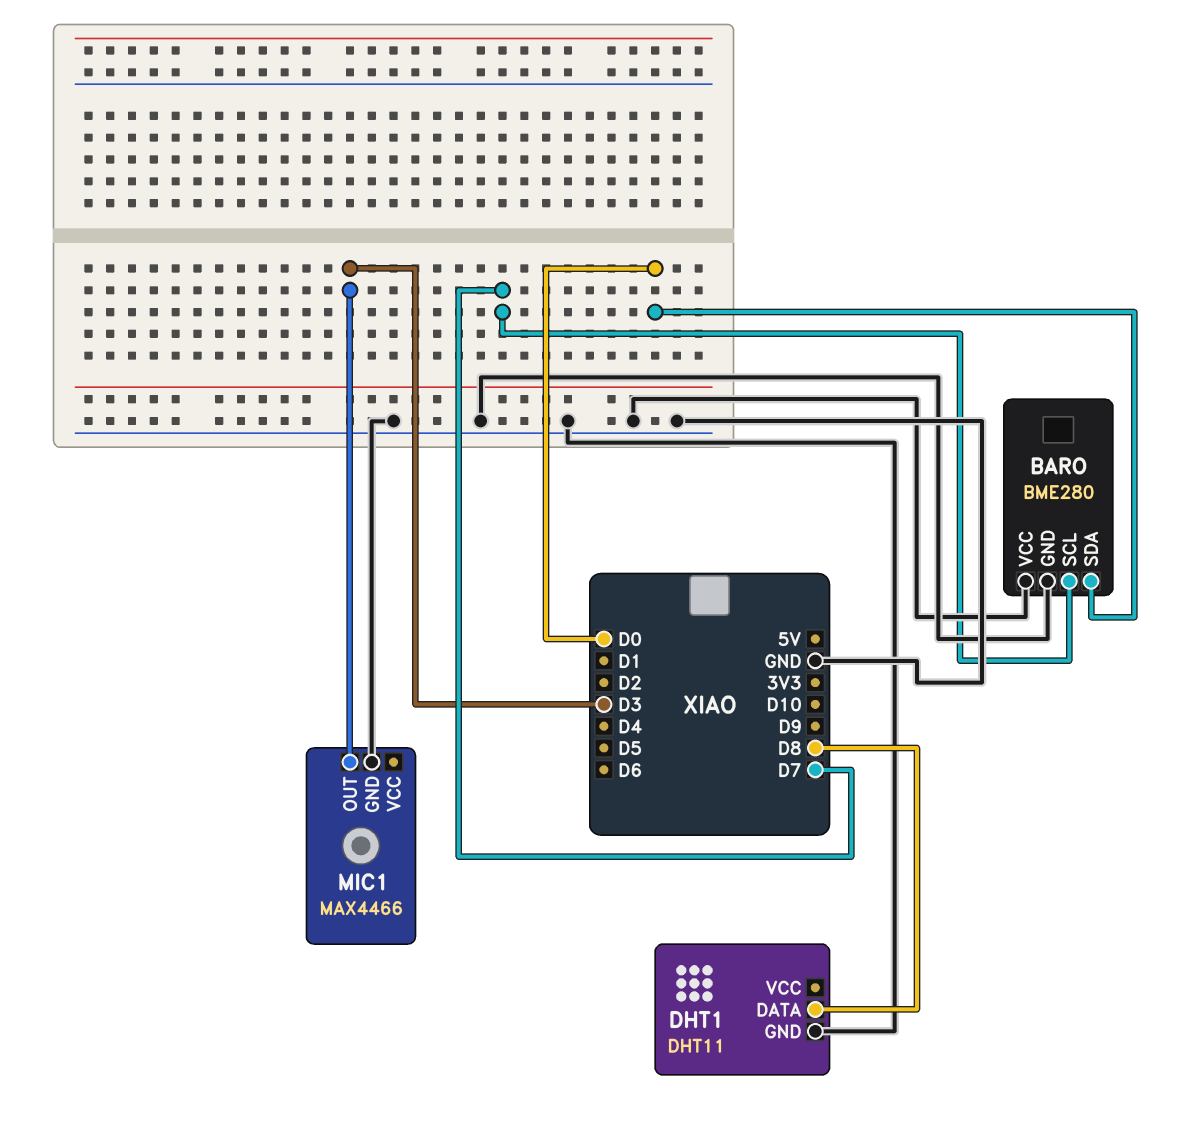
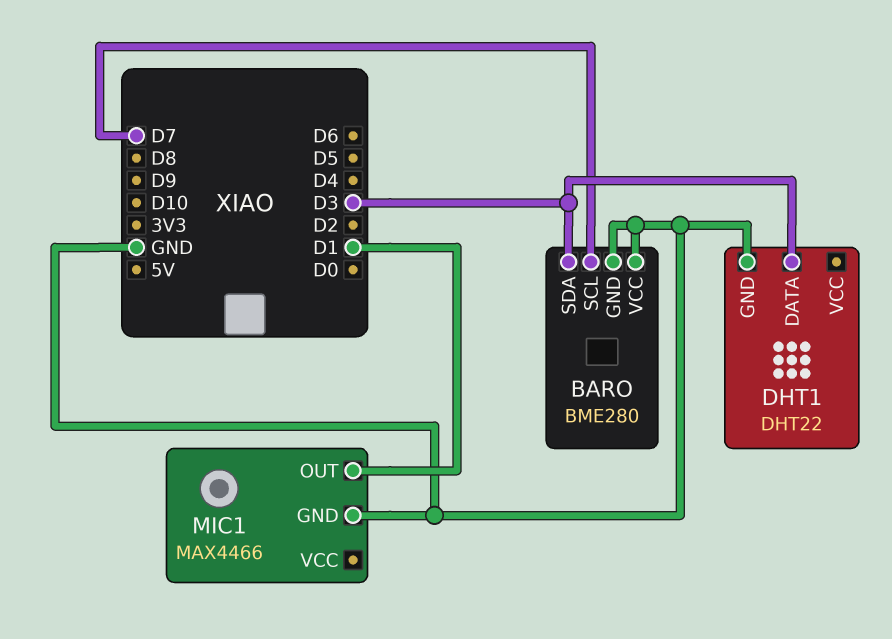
BARO pin SDA: D0 -> D3
DHT1: DHT11 -> DHT22
DHT1 pin DATA: D8 -> D3
MIC1 pin OUT: D3 -> D1

